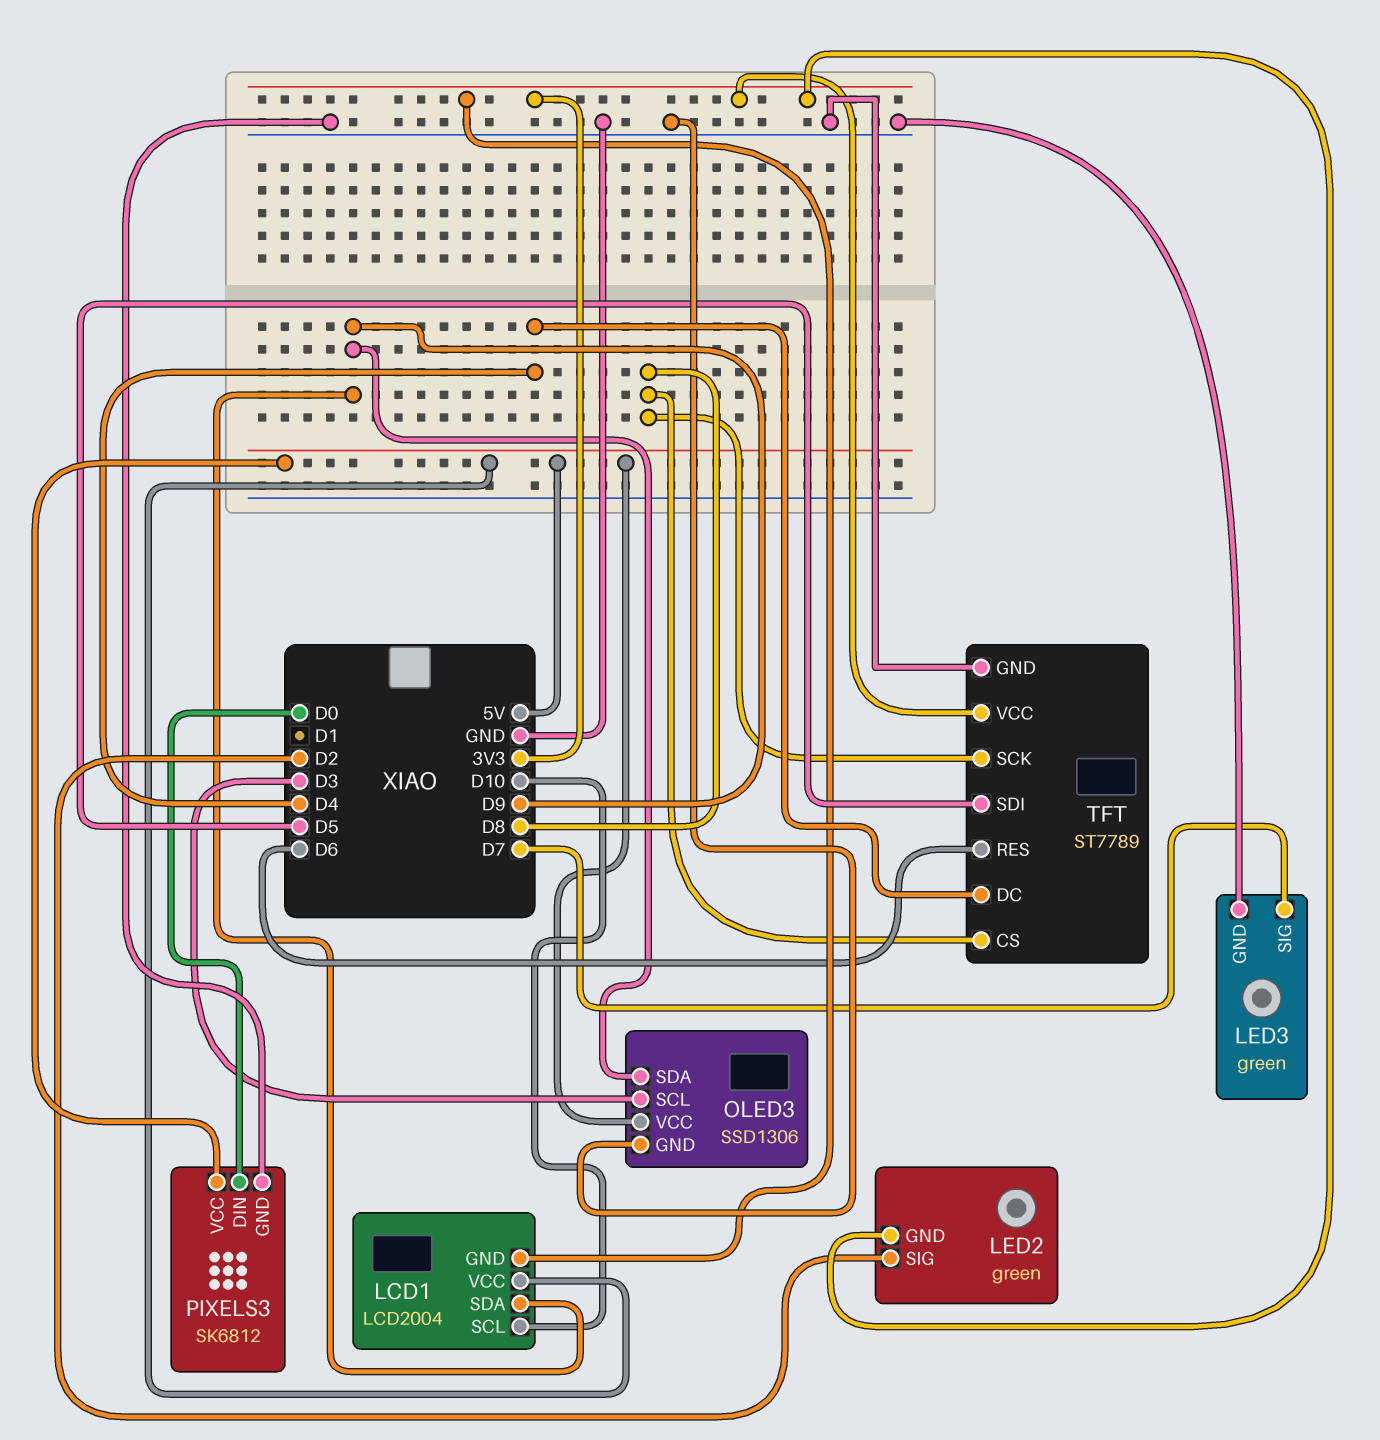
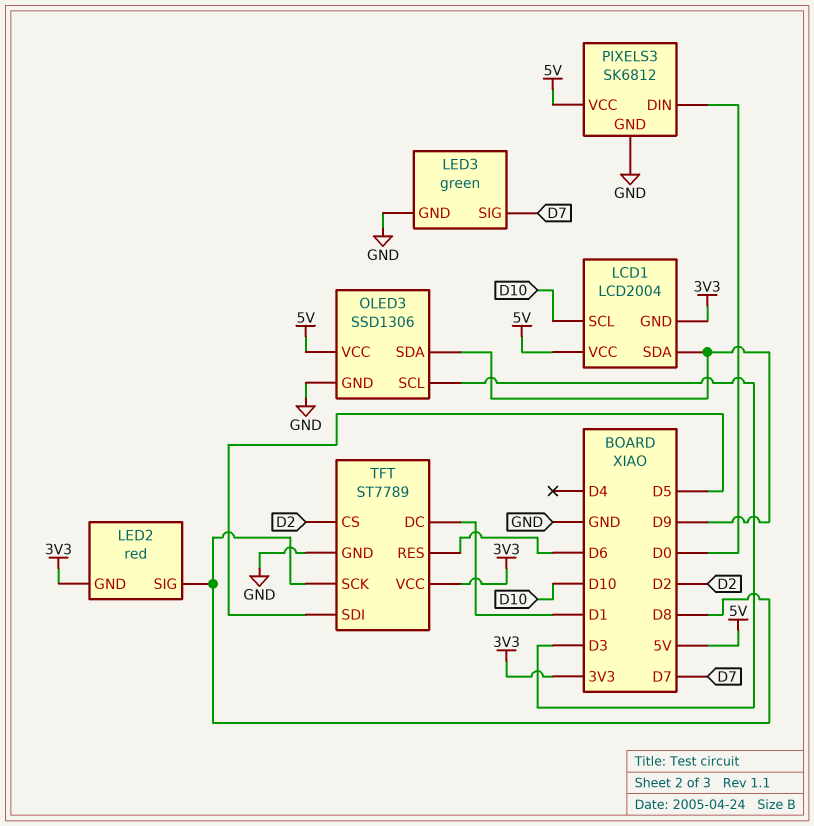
LED2: green -> red
LED2 pin SIG: D2 -> D8
TFT pin CS: D8 -> D2
TFT pin DC: D4 -> D1

